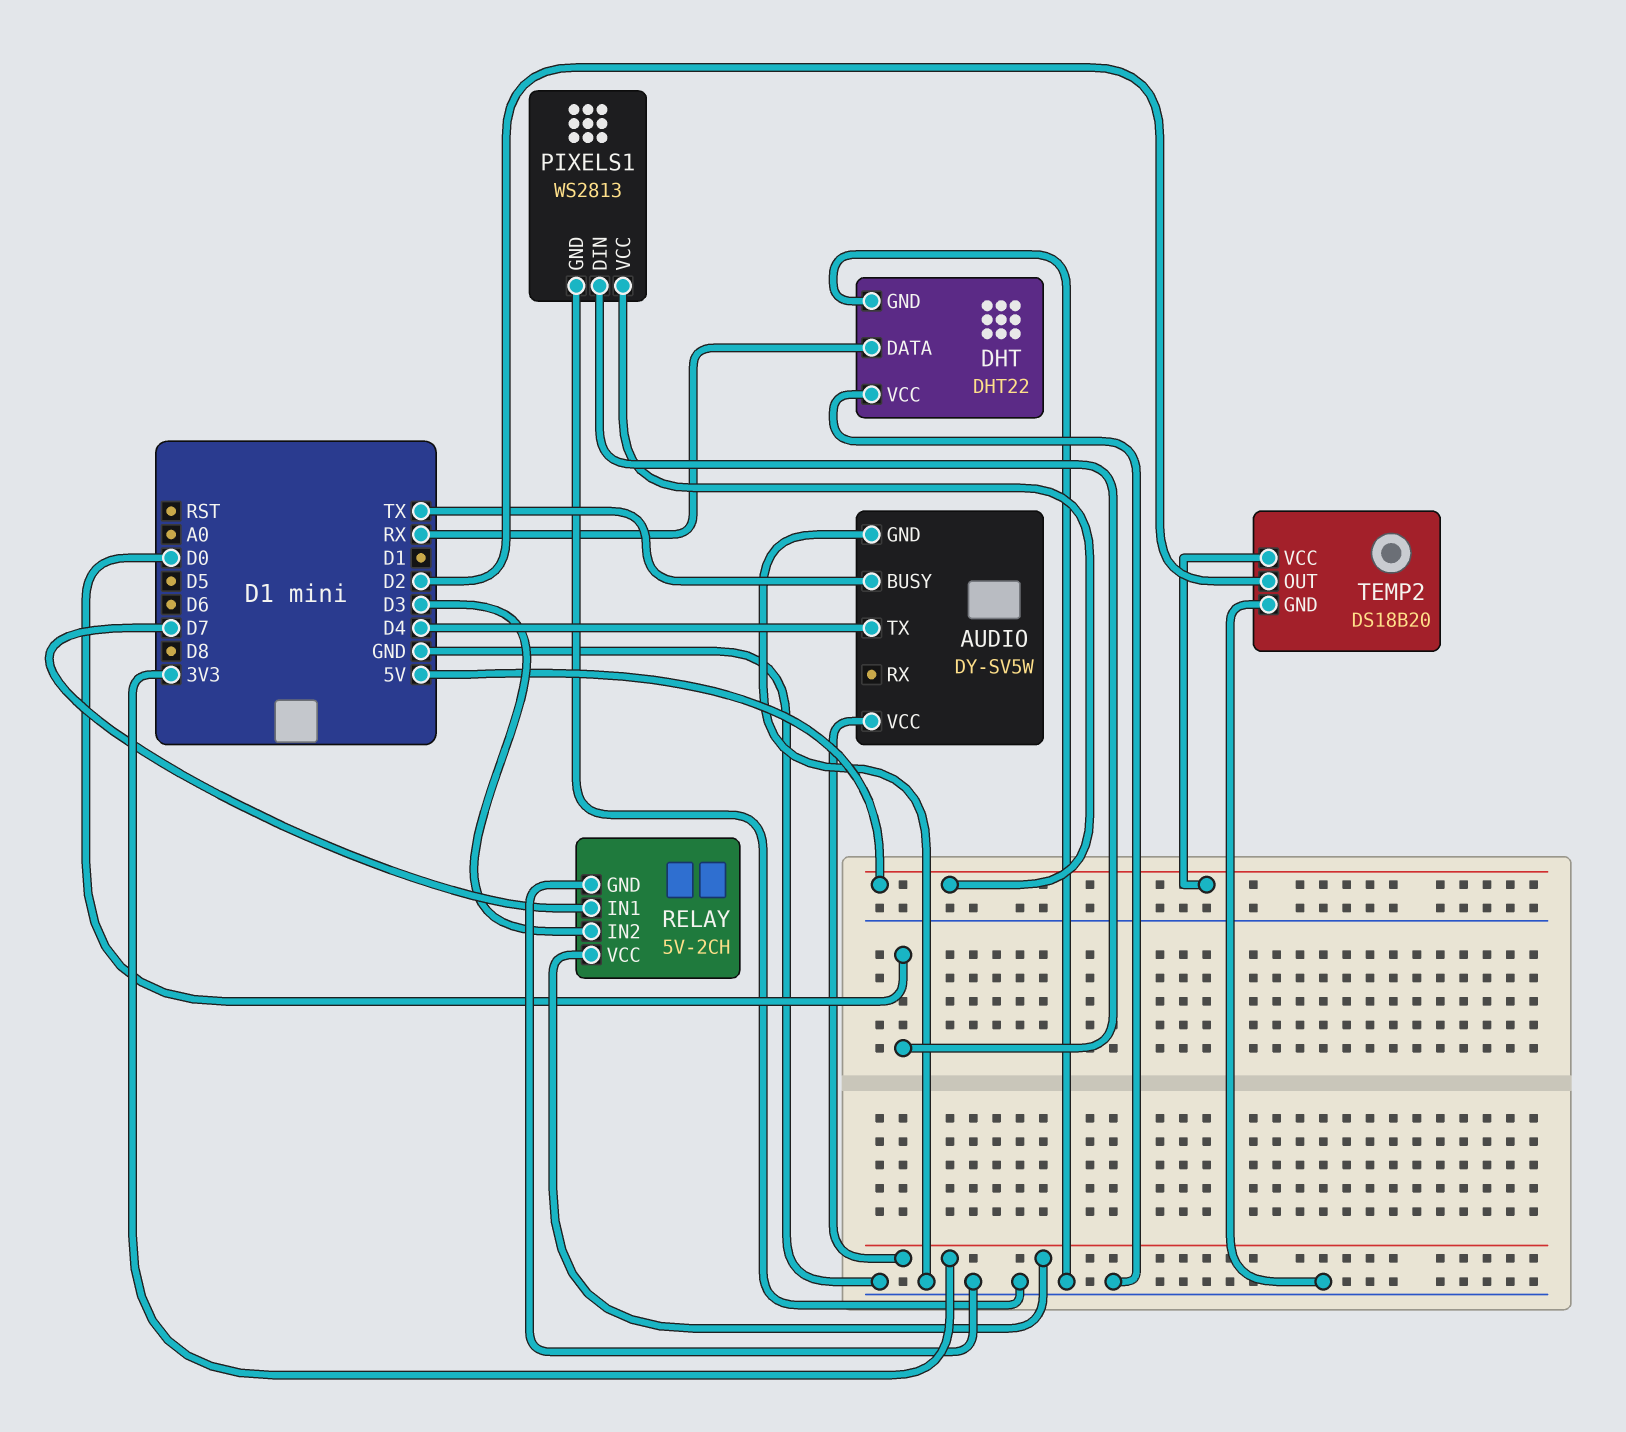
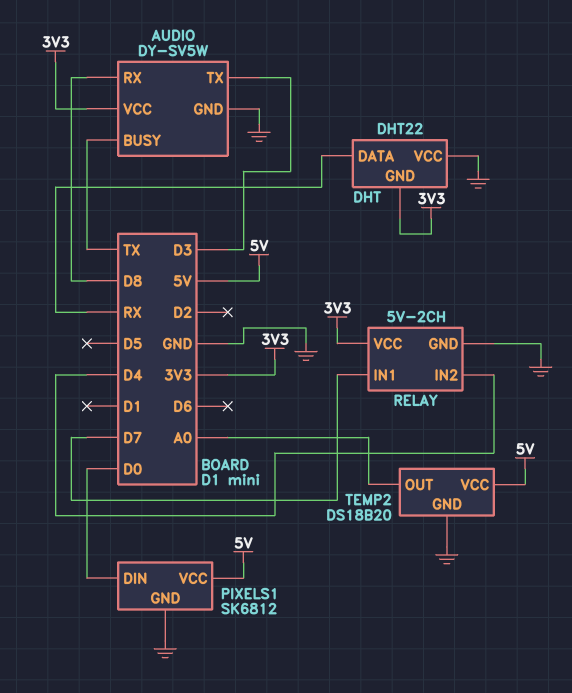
AUDIO pin RX: none -> D8
AUDIO pin TX: D4 -> D3
DHT pin GND: GND -> 3V3
PIXELS1: WS2813 -> SK6812
RELAY pin IN2: D3 -> D4
TEMP2 pin OUT: D2 -> A0

